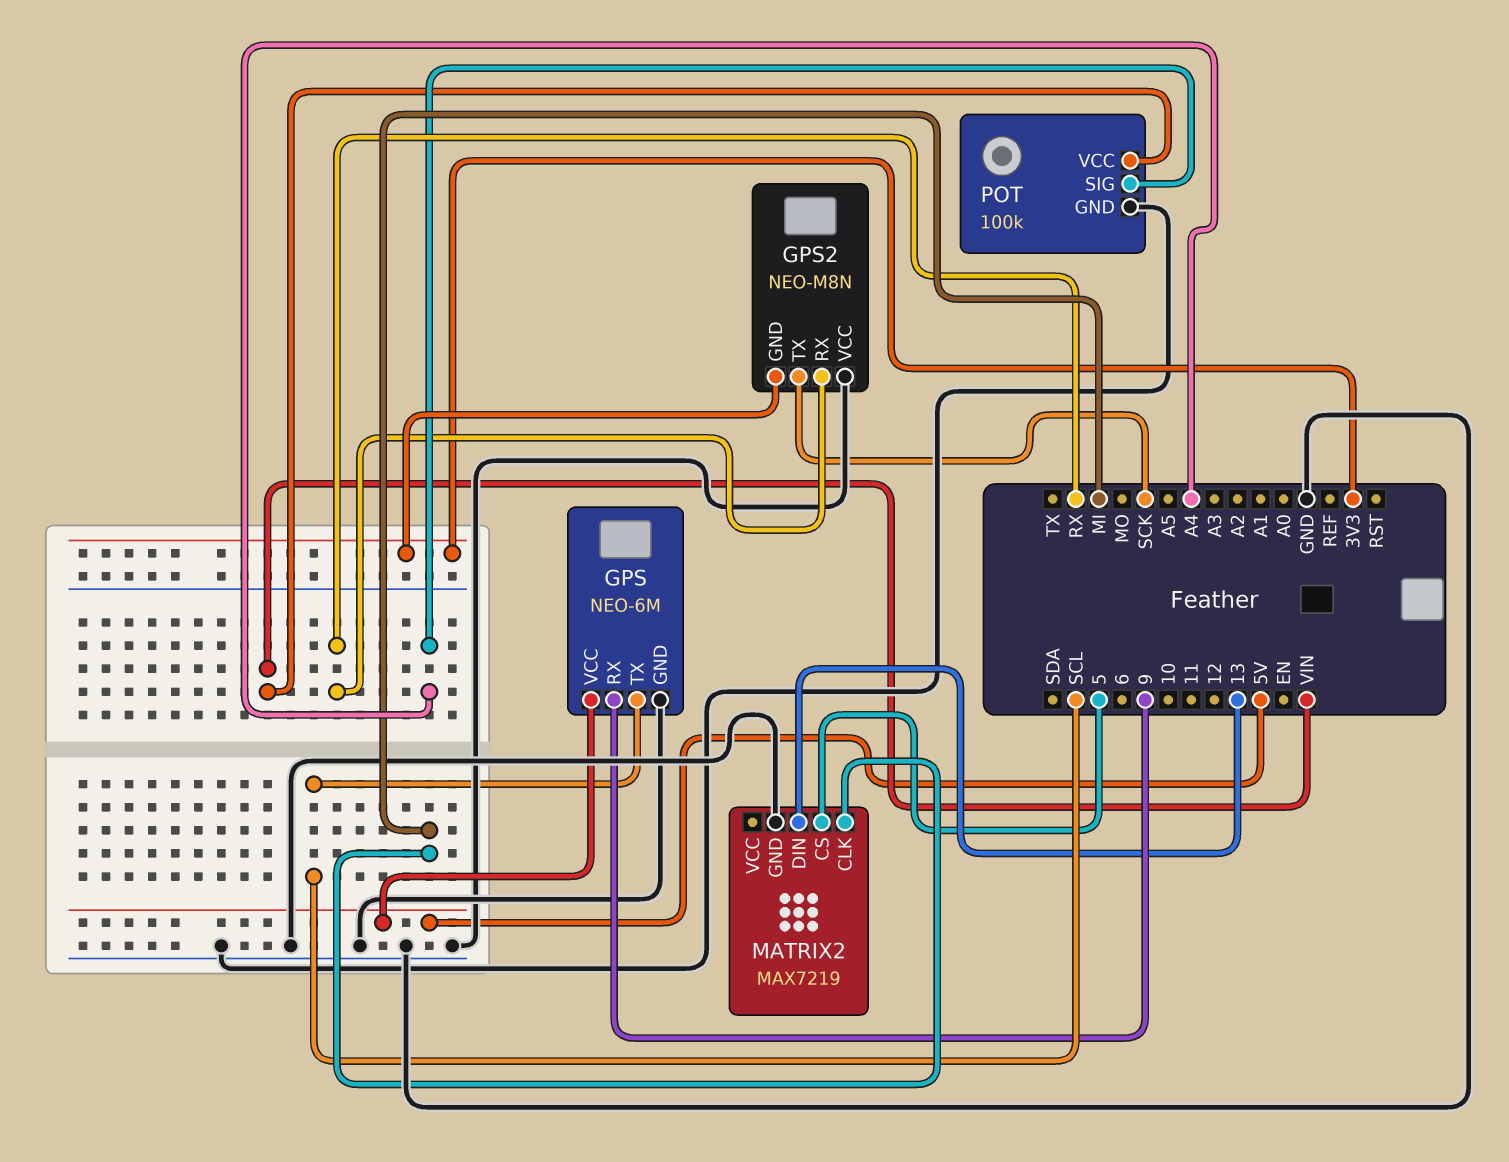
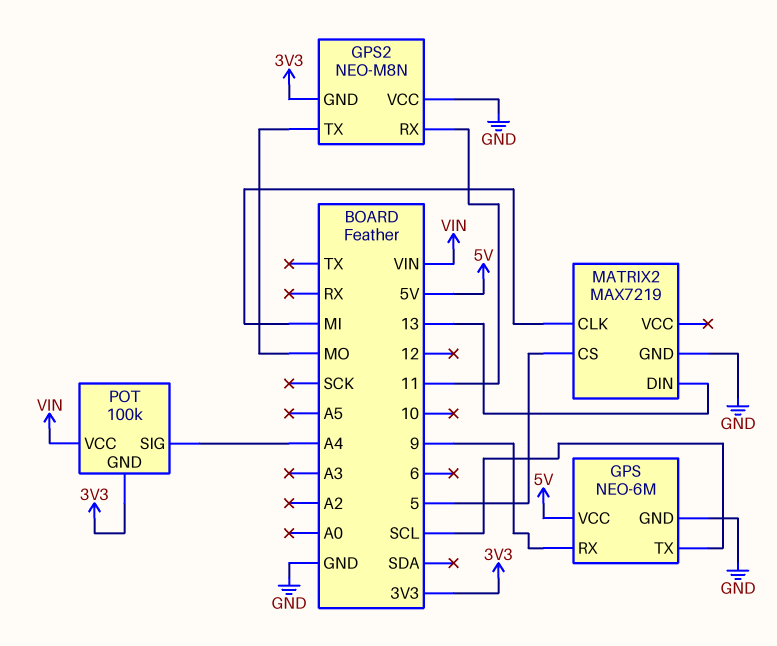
GPS2 pin RX: RX -> 11
GPS2 pin TX: SCK -> MO
POT pin GND: GND -> 3V3

